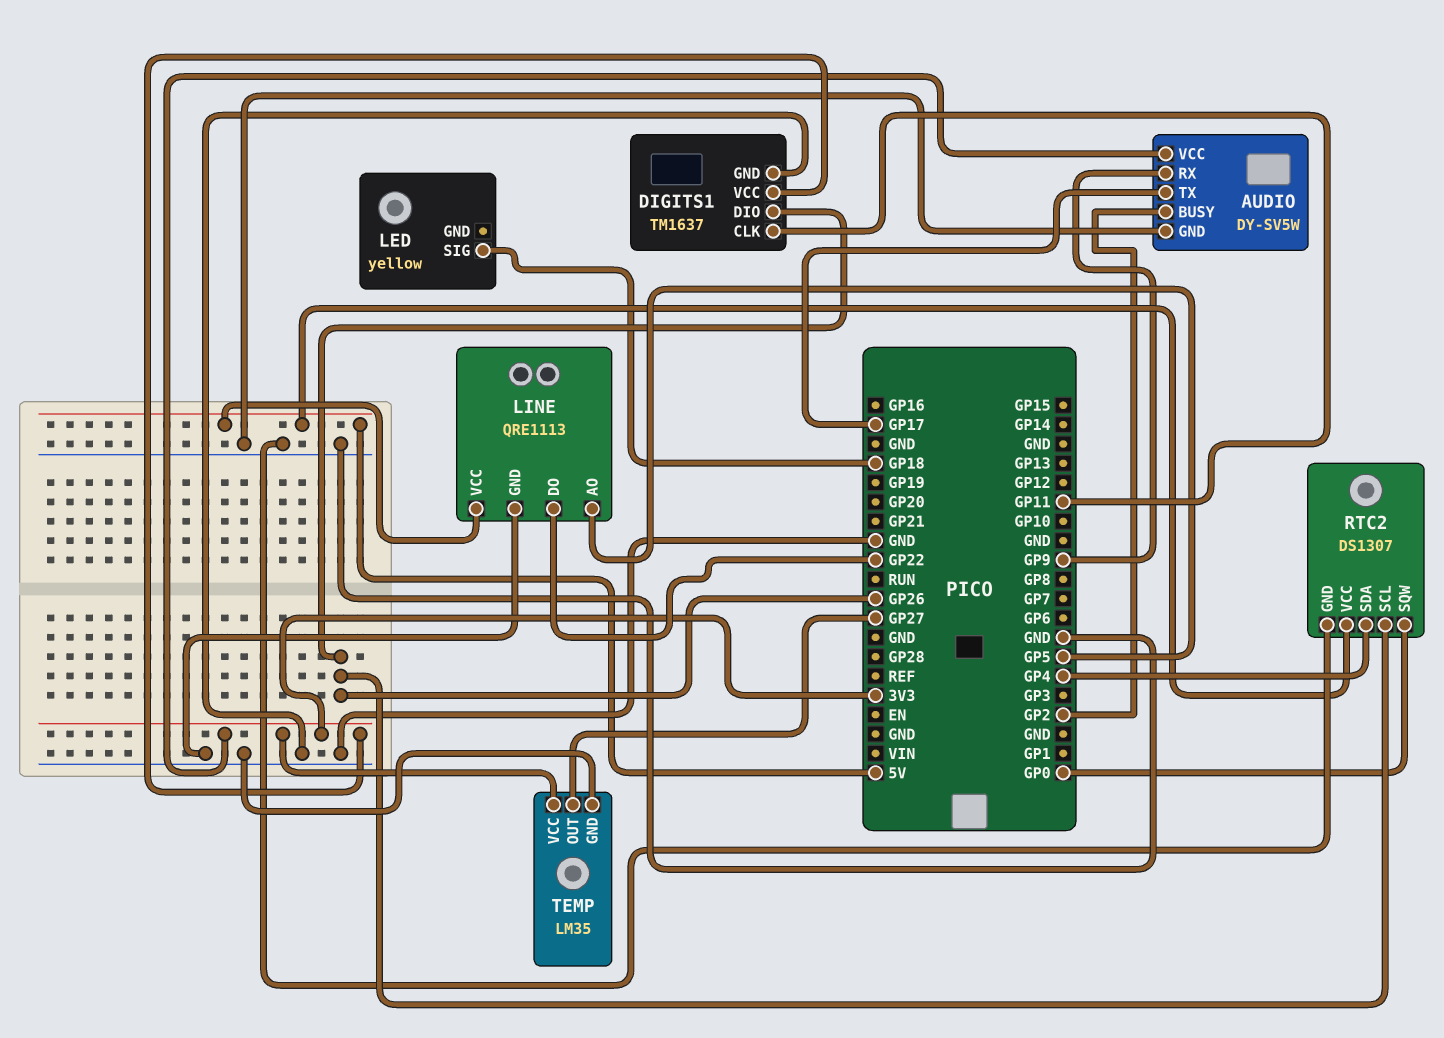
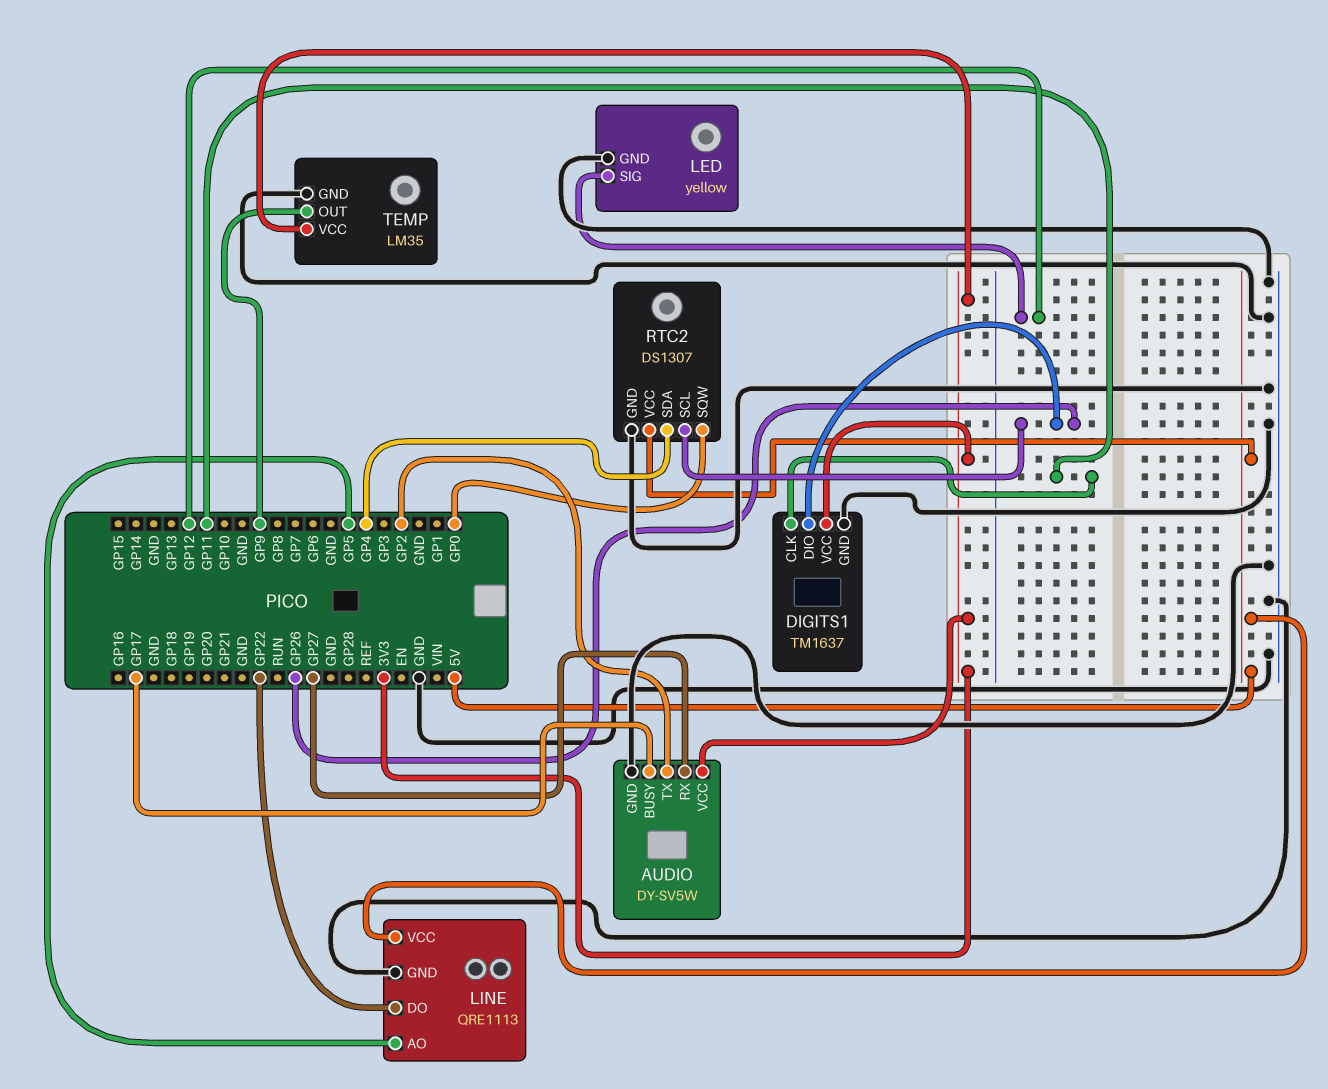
AUDIO pin BUSY: GP2 -> GP17
AUDIO pin RX: GP9 -> GP27
AUDIO pin TX: GP17 -> GP2
LED pin GND: none -> GND
LED pin SIG: GP18 -> GP12
TEMP pin OUT: GP27 -> GP9

